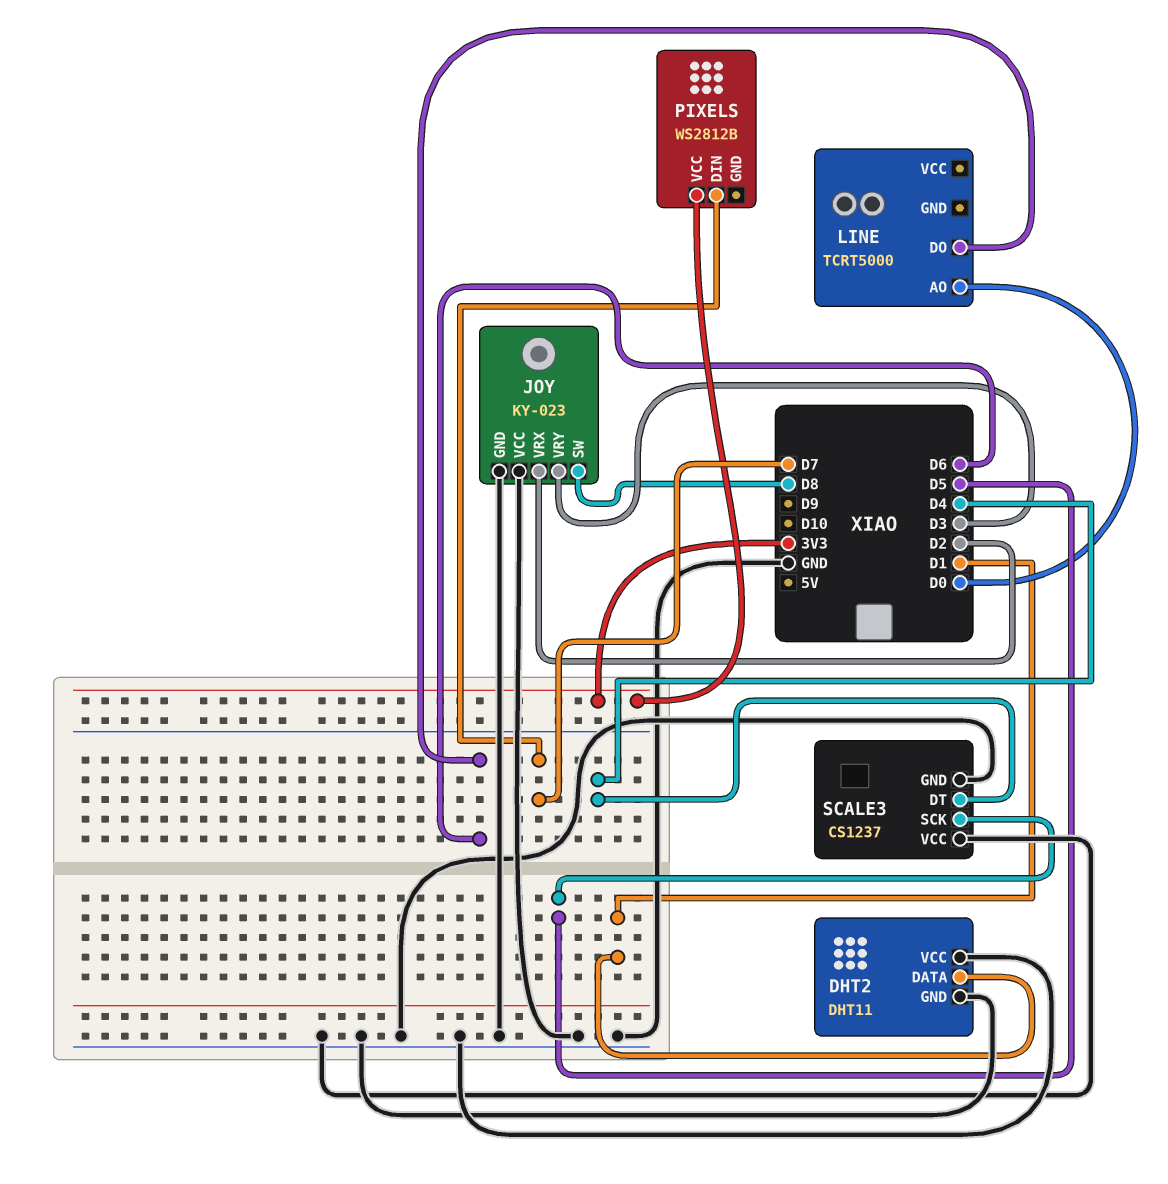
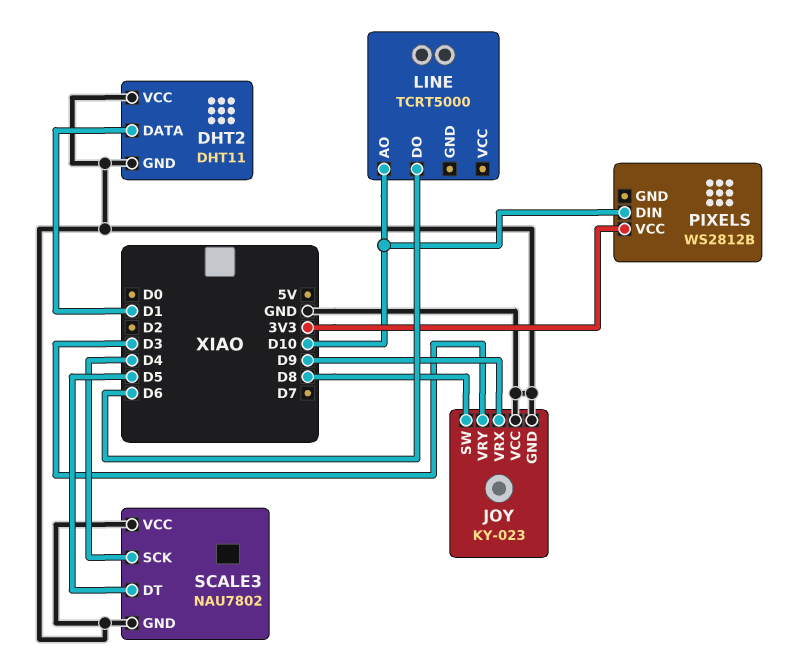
JOY pin VRX: D2 -> D9
LINE pin AO: D0 -> D10
PIXELS pin DIN: D7 -> D10
SCALE3: CS1237 -> NAU7802
SCALE3 pin DT: D4 -> D5
SCALE3 pin SCK: D5 -> D4

